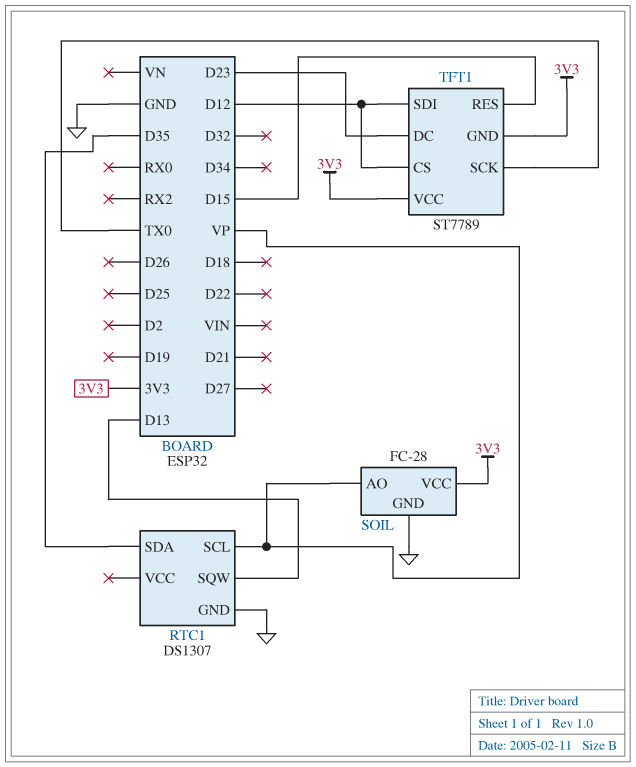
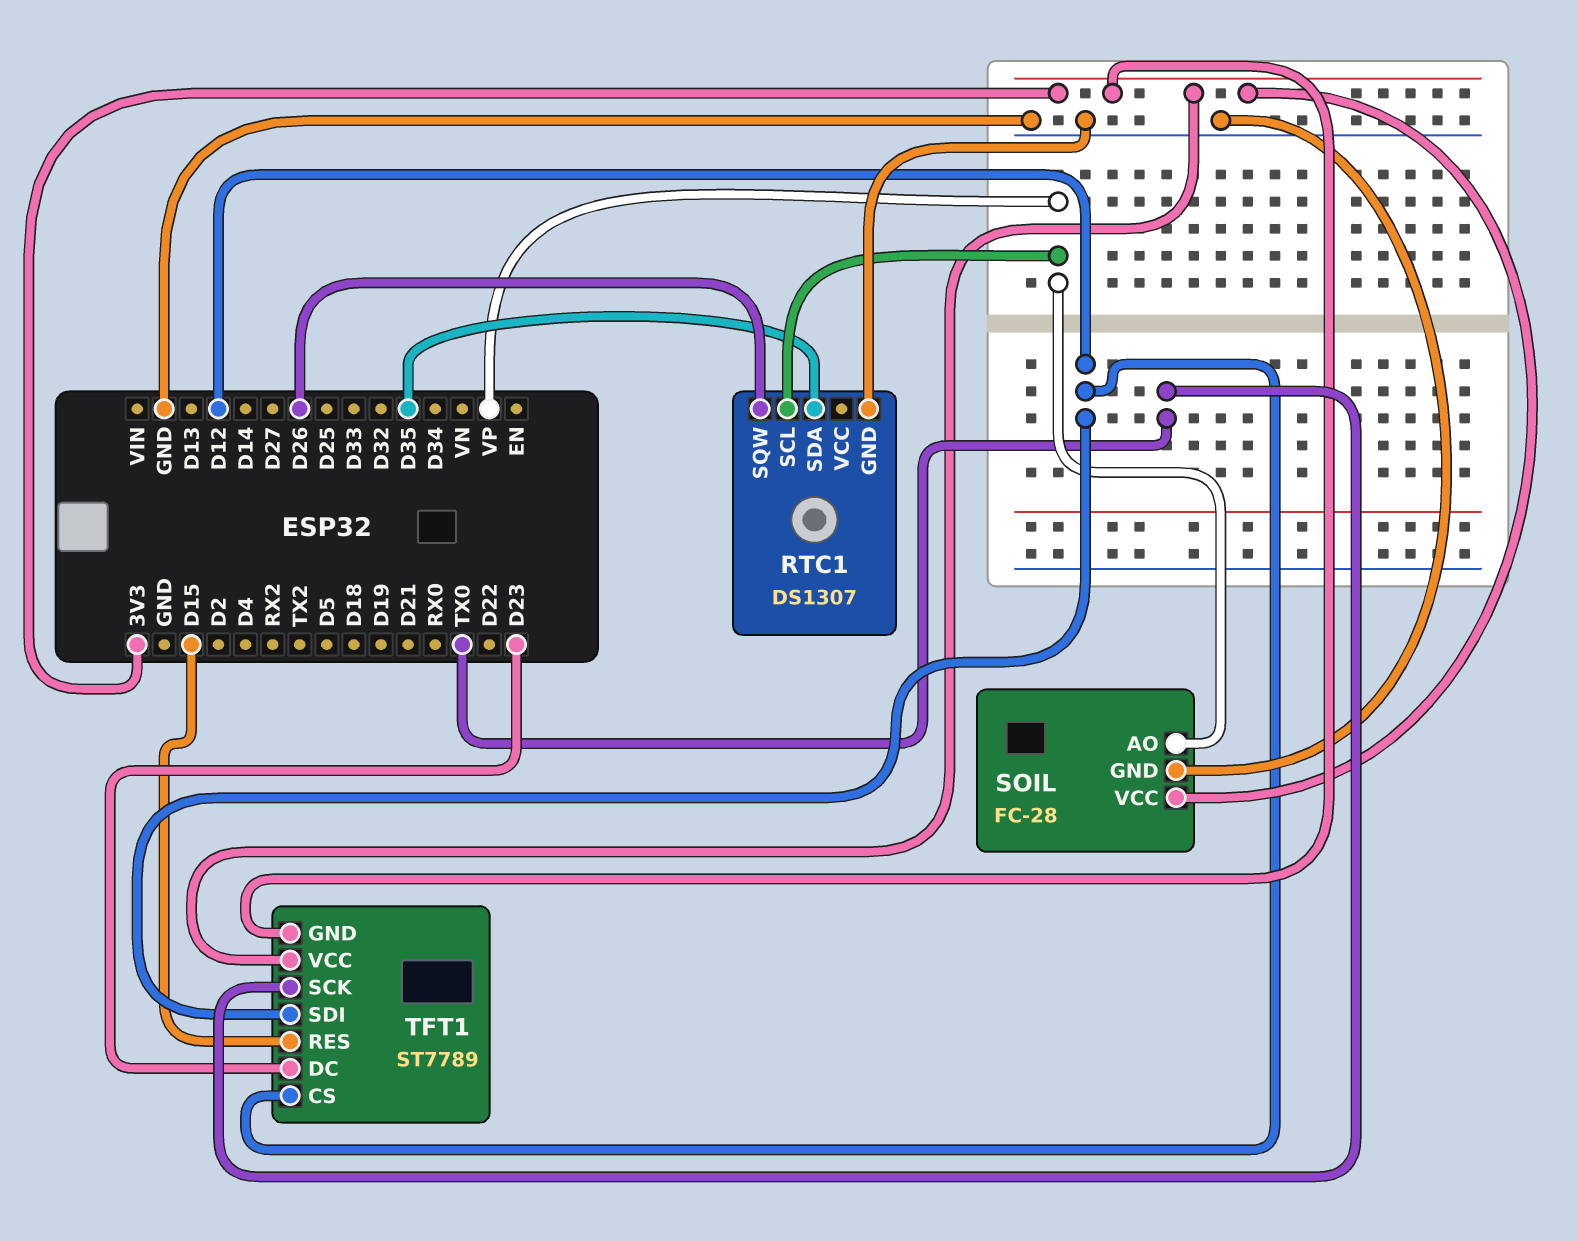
RTC1 pin SQW: D13 -> D26

